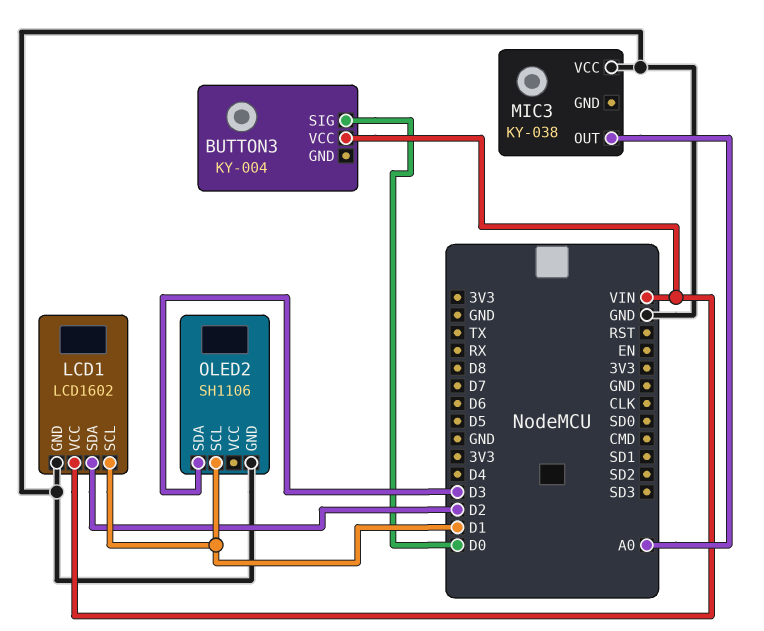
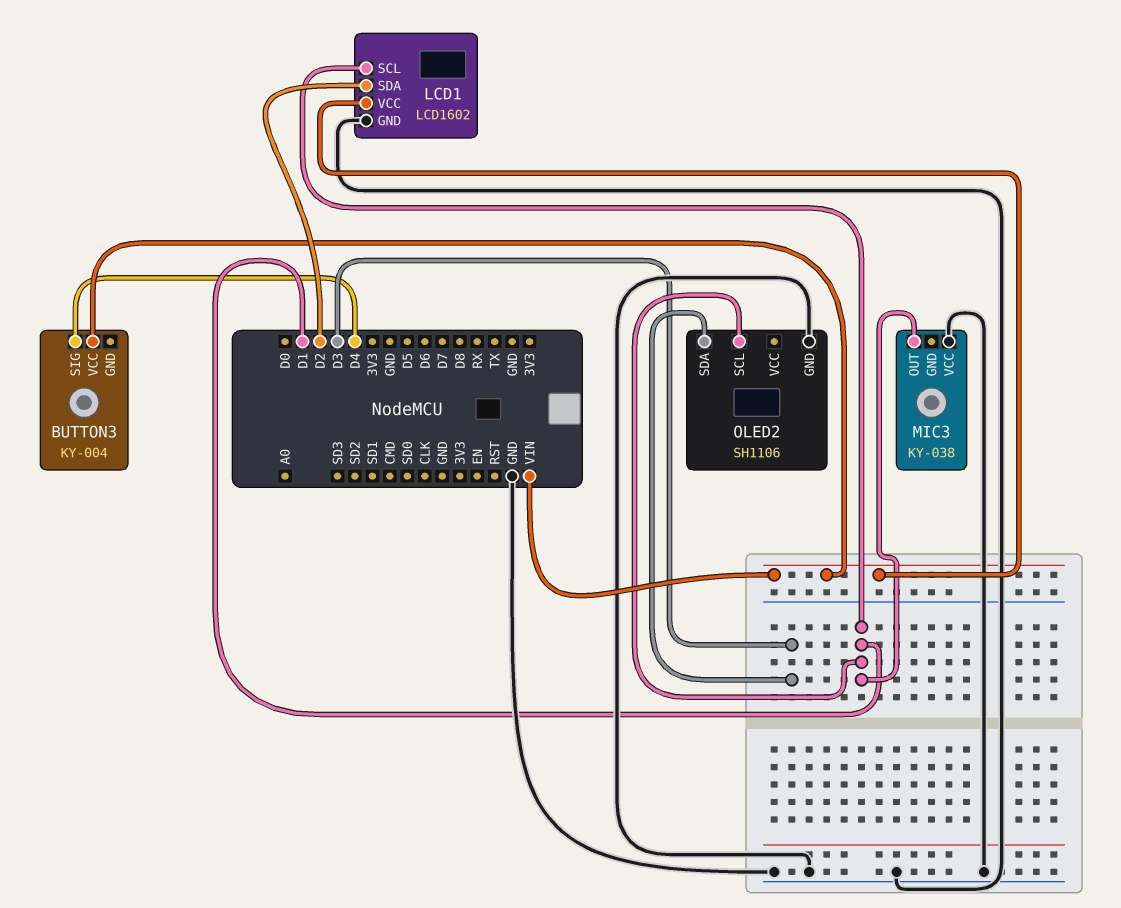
BUTTON3 pin SIG: D0 -> D4
MIC3 pin OUT: A0 -> D1

